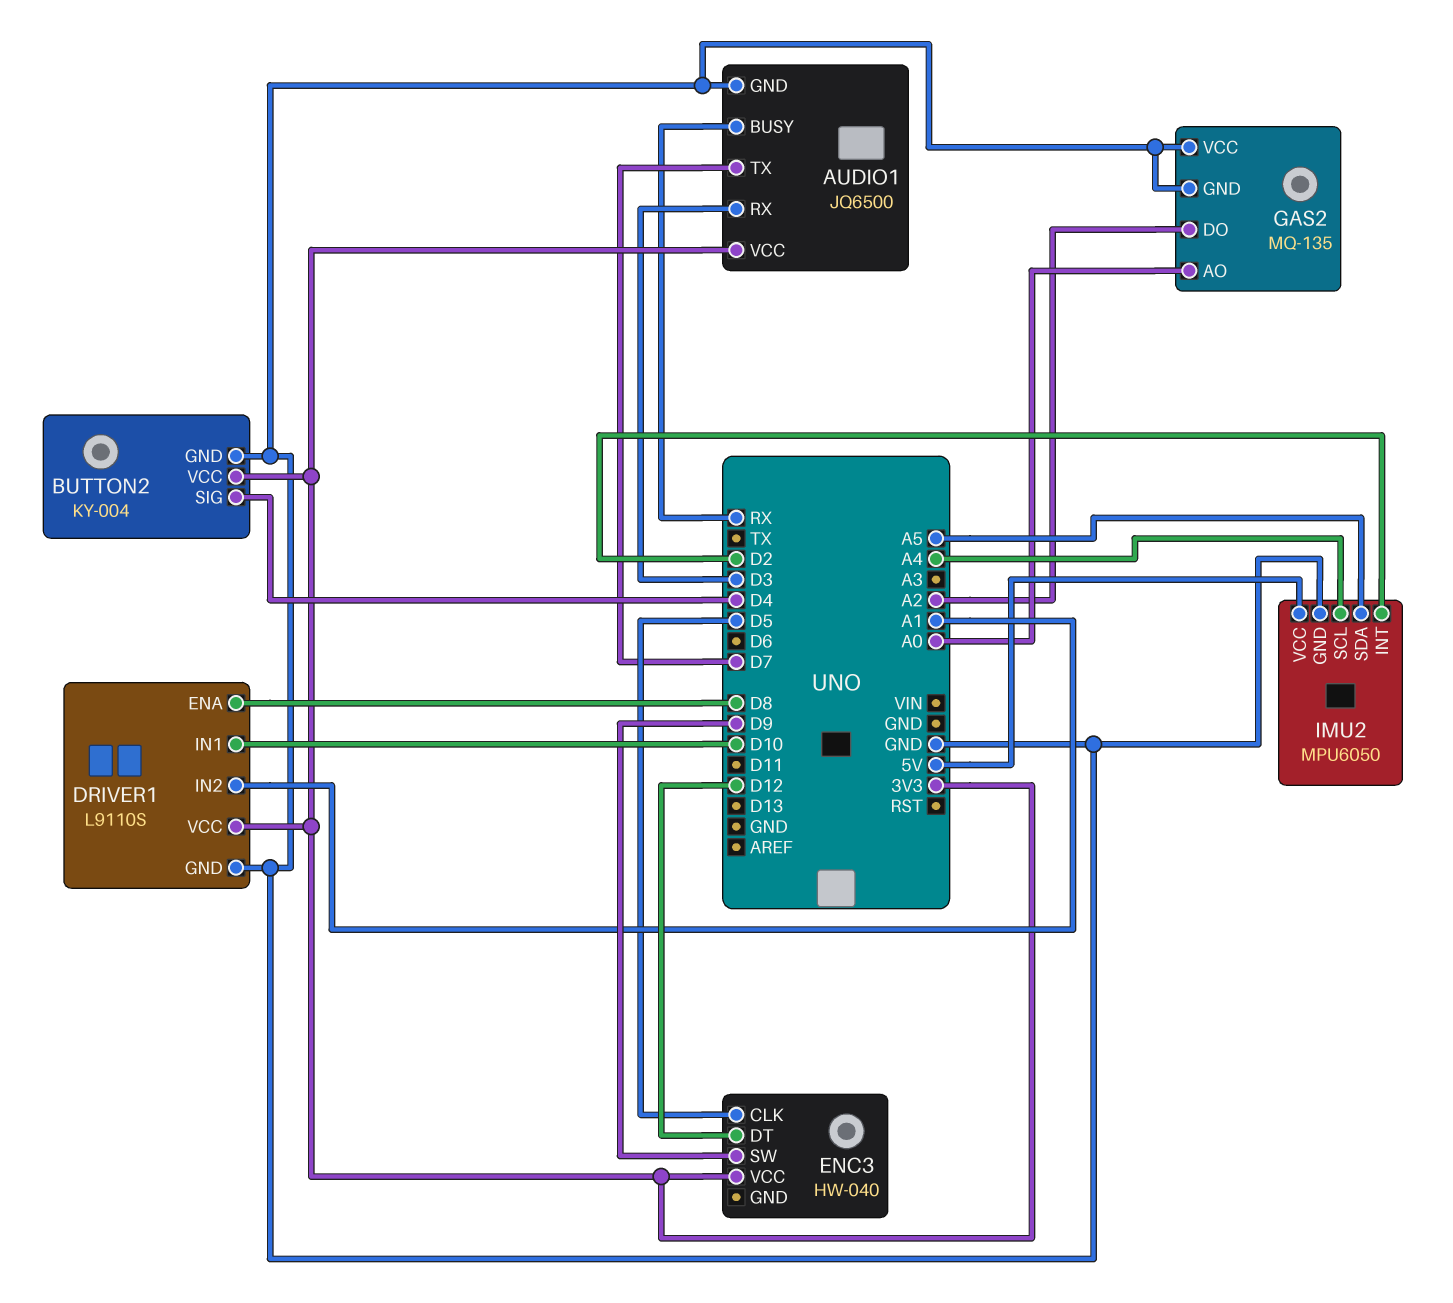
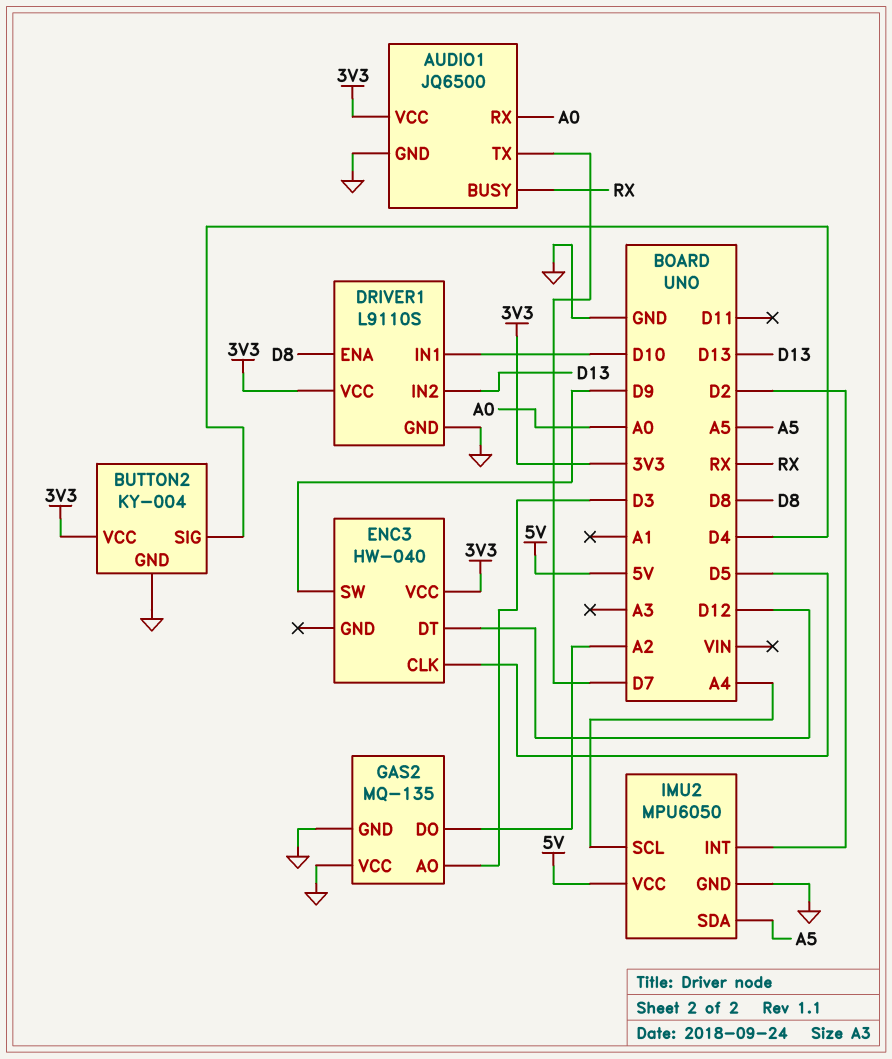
AUDIO1 pin RX: D3 -> A0
DRIVER1 pin IN2: A1 -> D13
GAS2 pin AO: A0 -> D3

